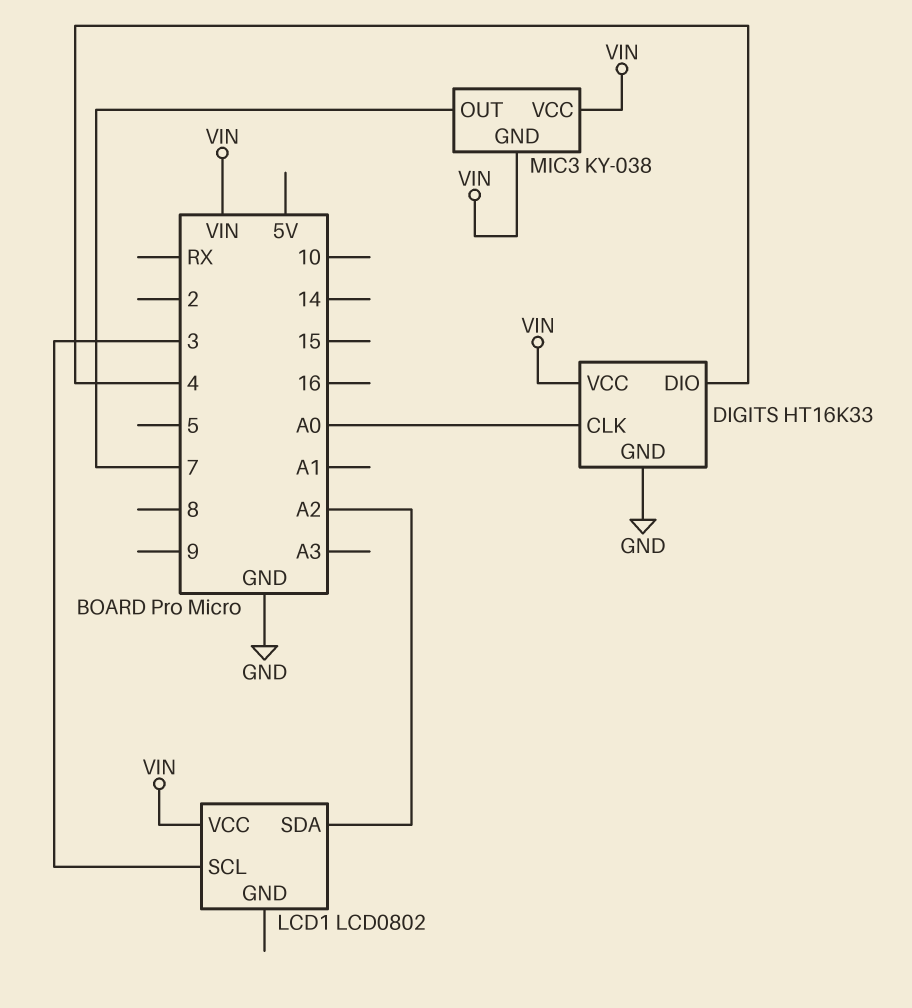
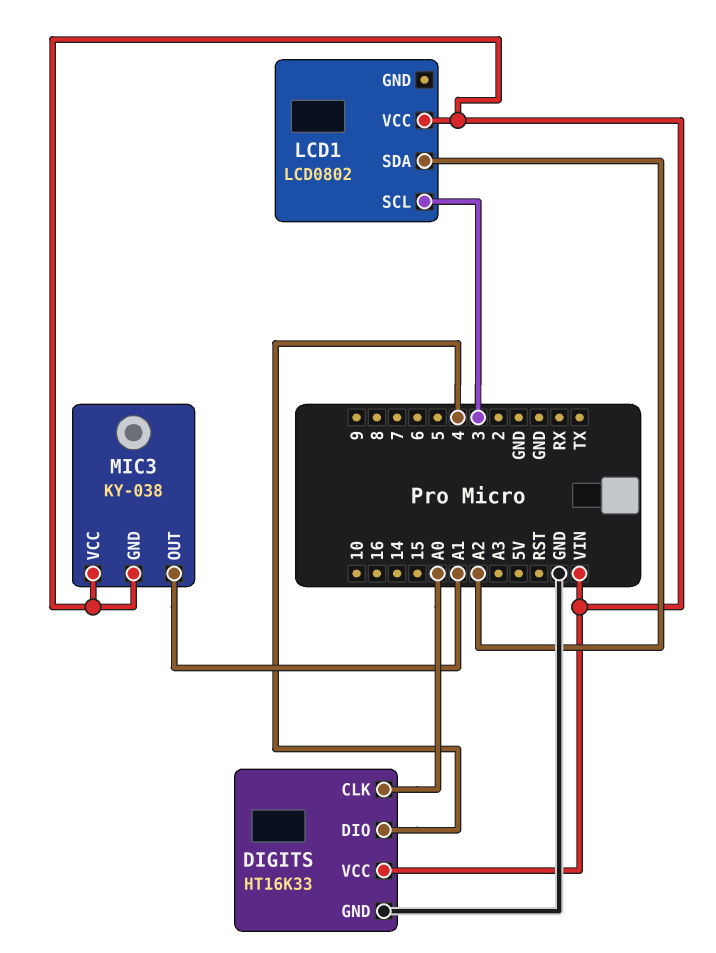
MIC3 pin OUT: 7 -> A1

